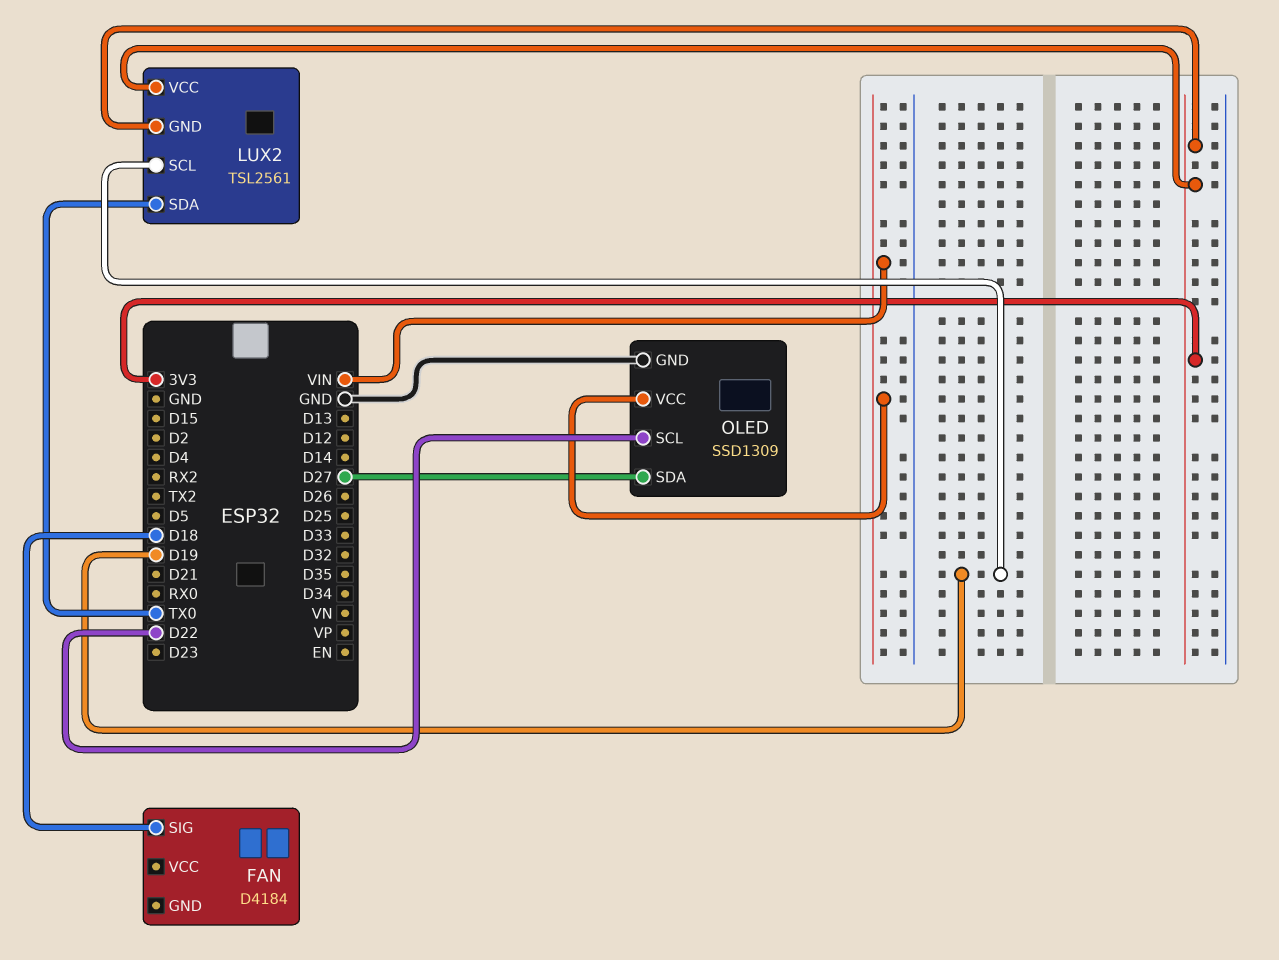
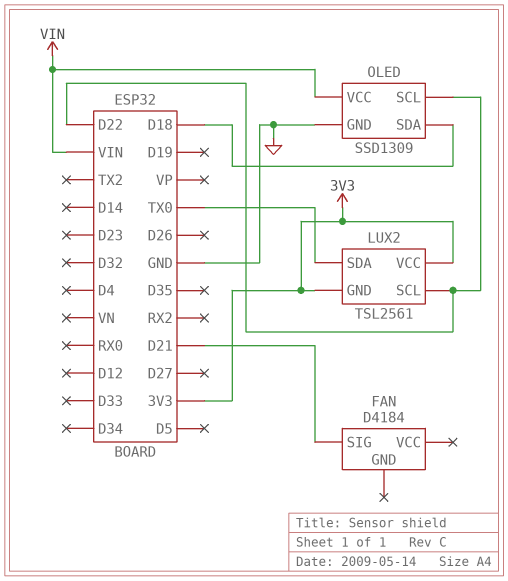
FAN pin SIG: D18 -> D21
LUX2 pin SCL: D19 -> D22
OLED pin SDA: D27 -> D18

